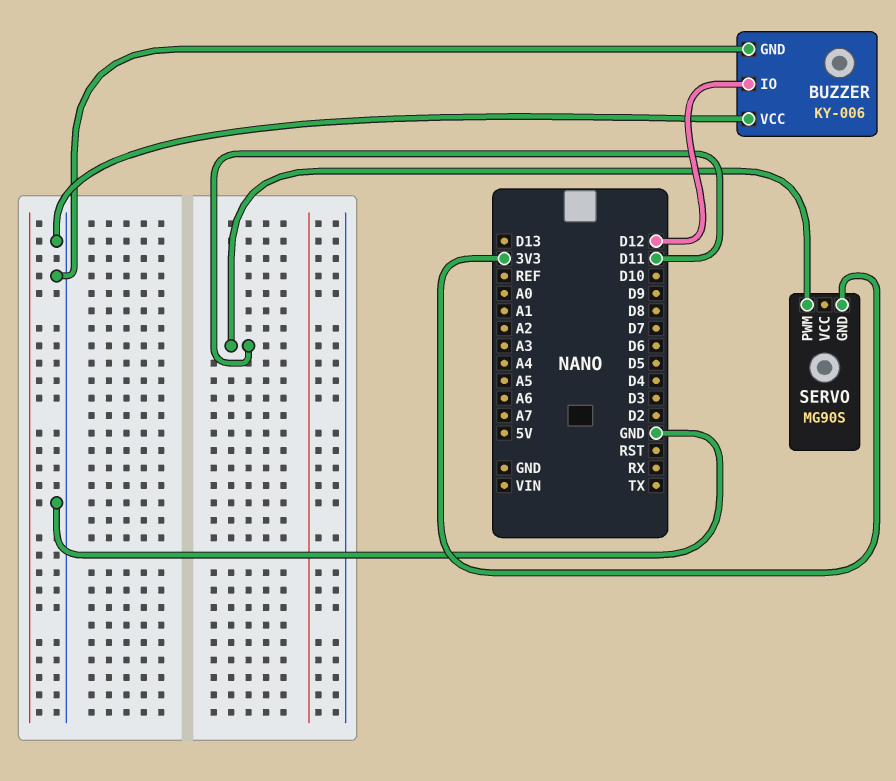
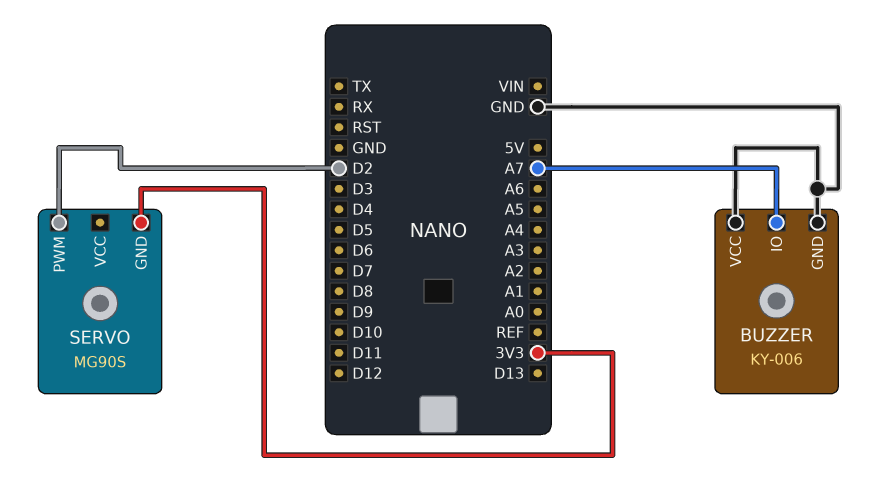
BUZZER pin IO: D12 -> A7
SERVO pin PWM: D11 -> D2

